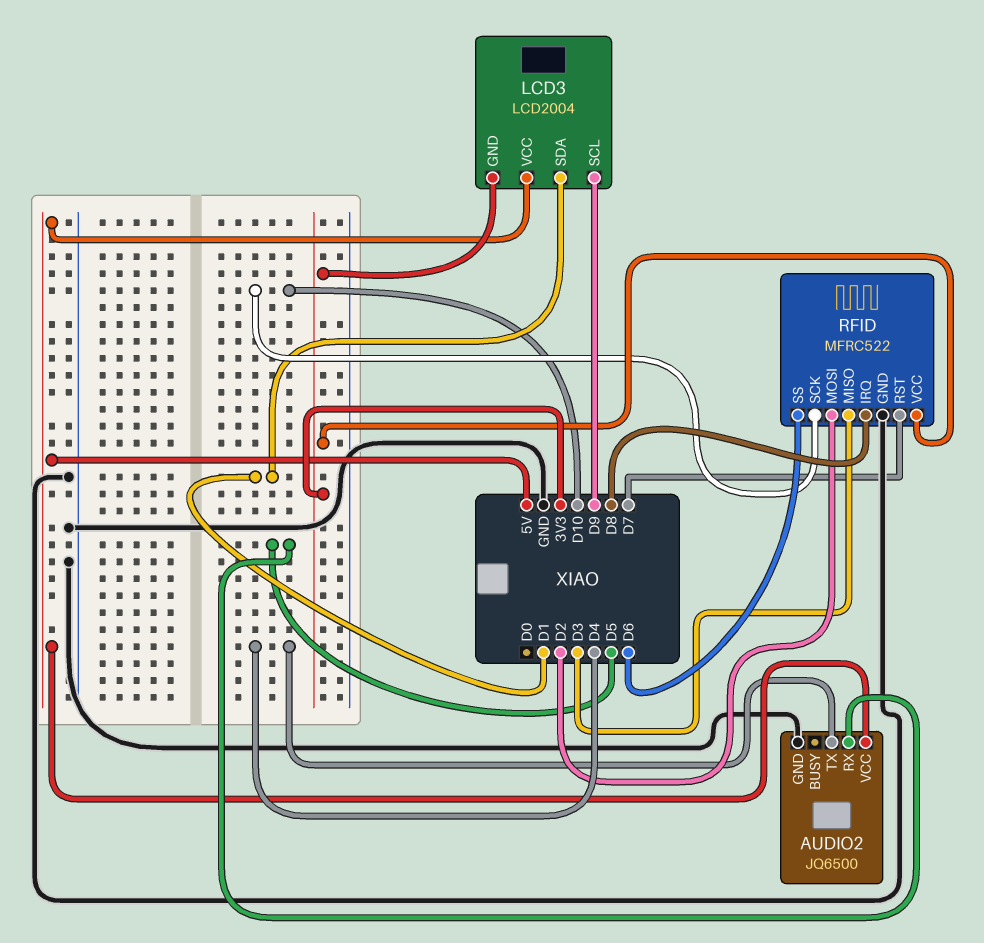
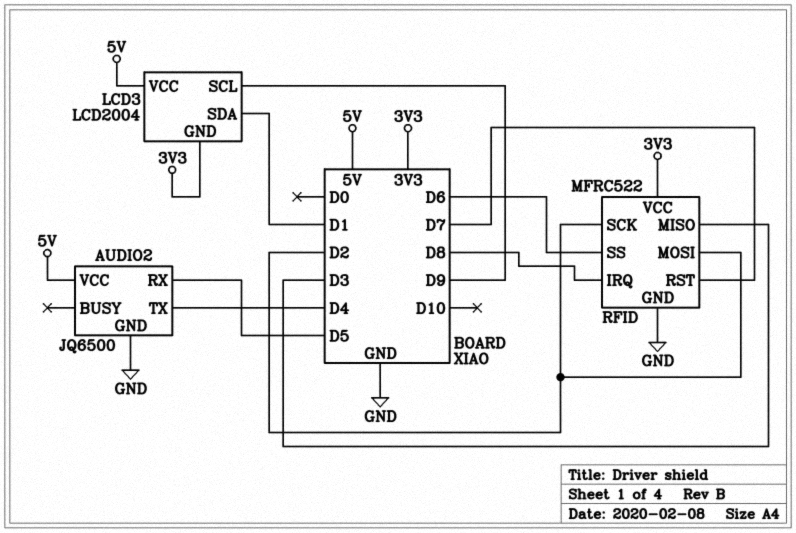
RFID pin SCK: D10 -> D2

